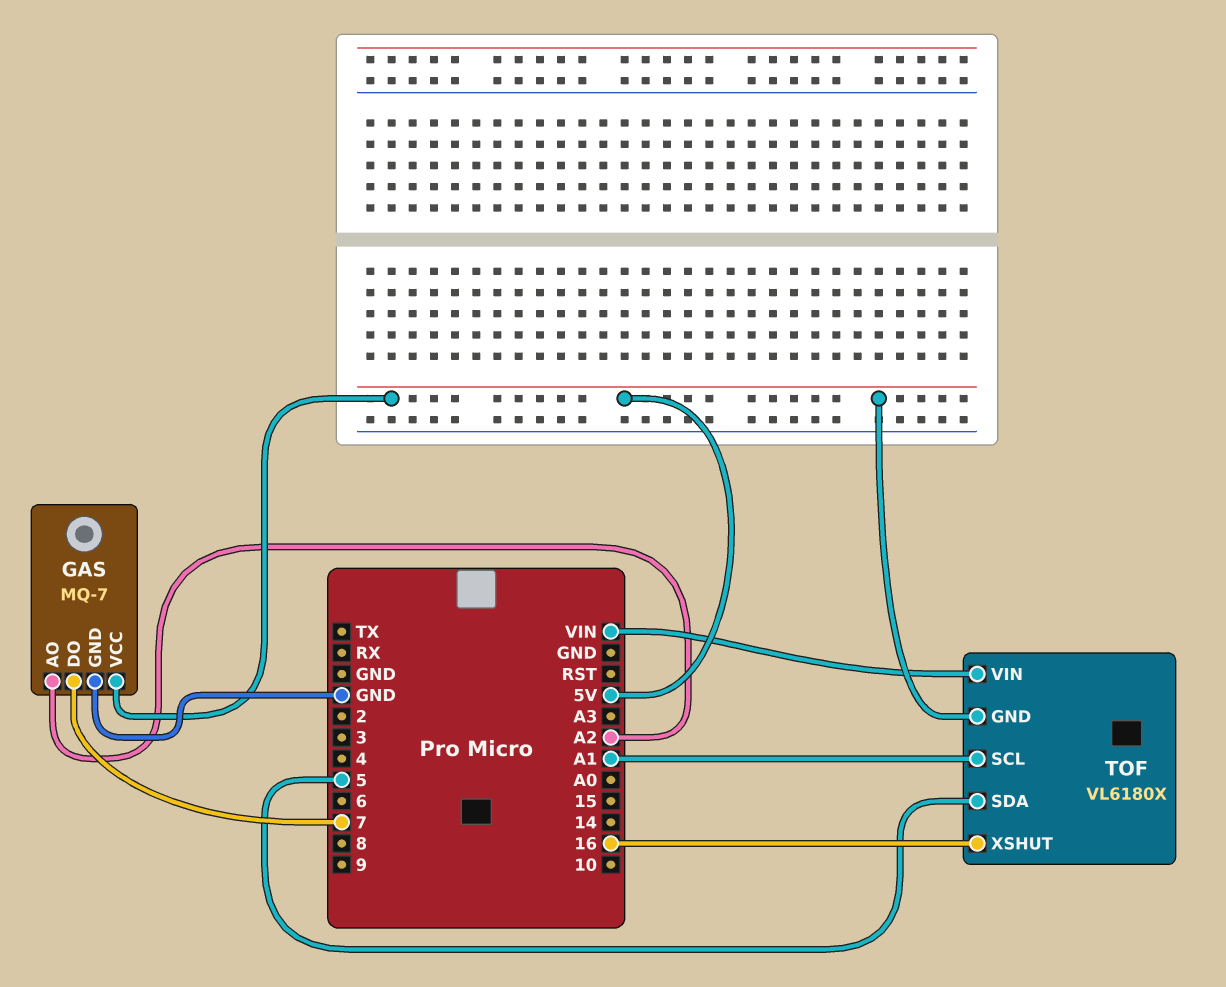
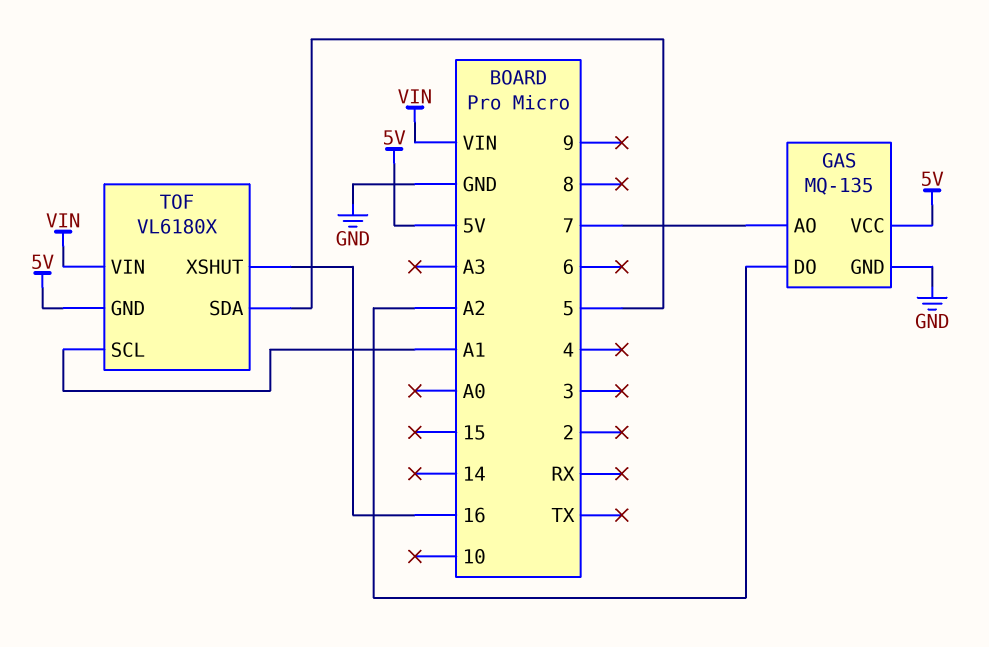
GAS: MQ-7 -> MQ-135
GAS pin AO: A2 -> 7
GAS pin DO: 7 -> A2

